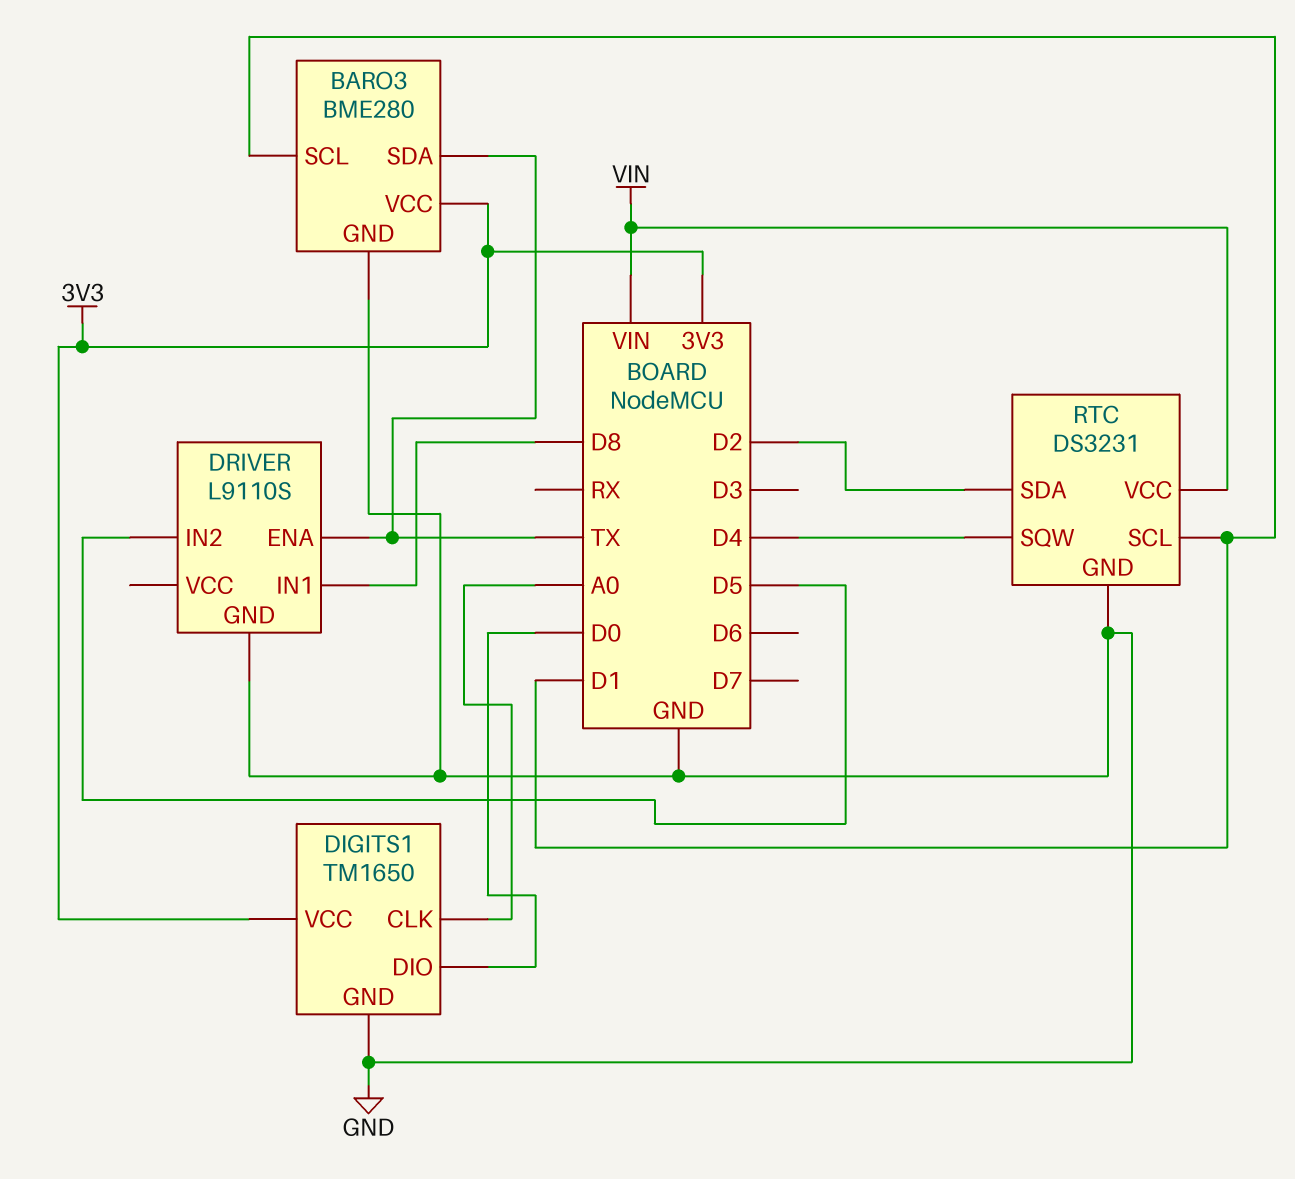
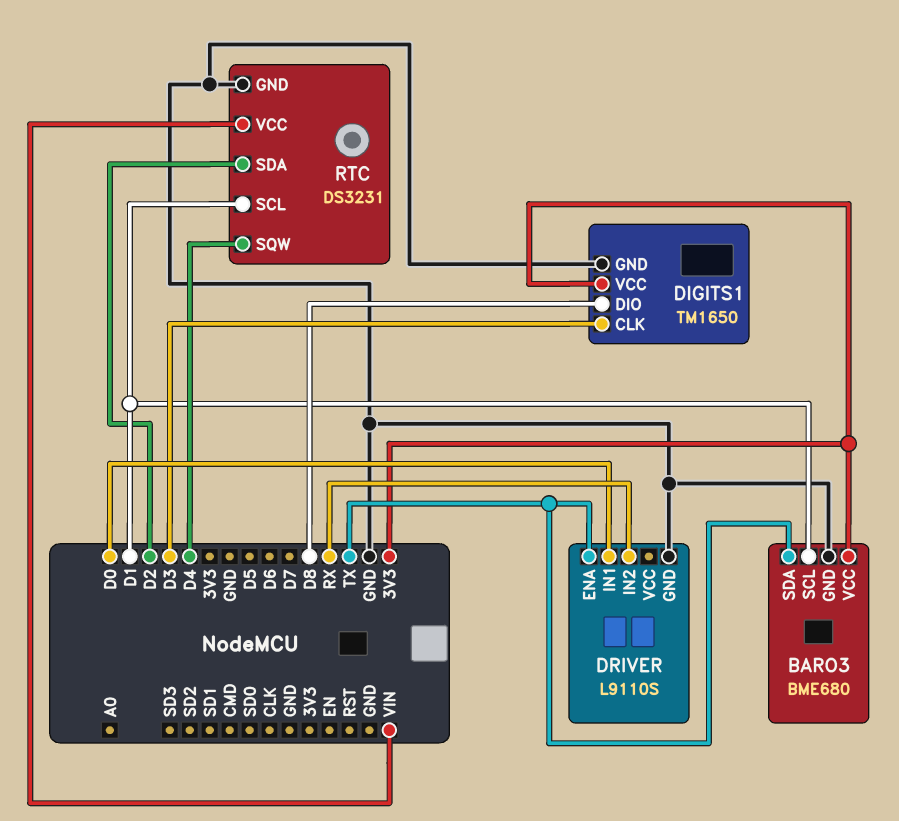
BARO3: BME280 -> BME680
DIGITS1 pin CLK: A0 -> D3
DIGITS1 pin DIO: D0 -> D8
DRIVER pin IN1: D8 -> D0
DRIVER pin IN2: D5 -> RX

